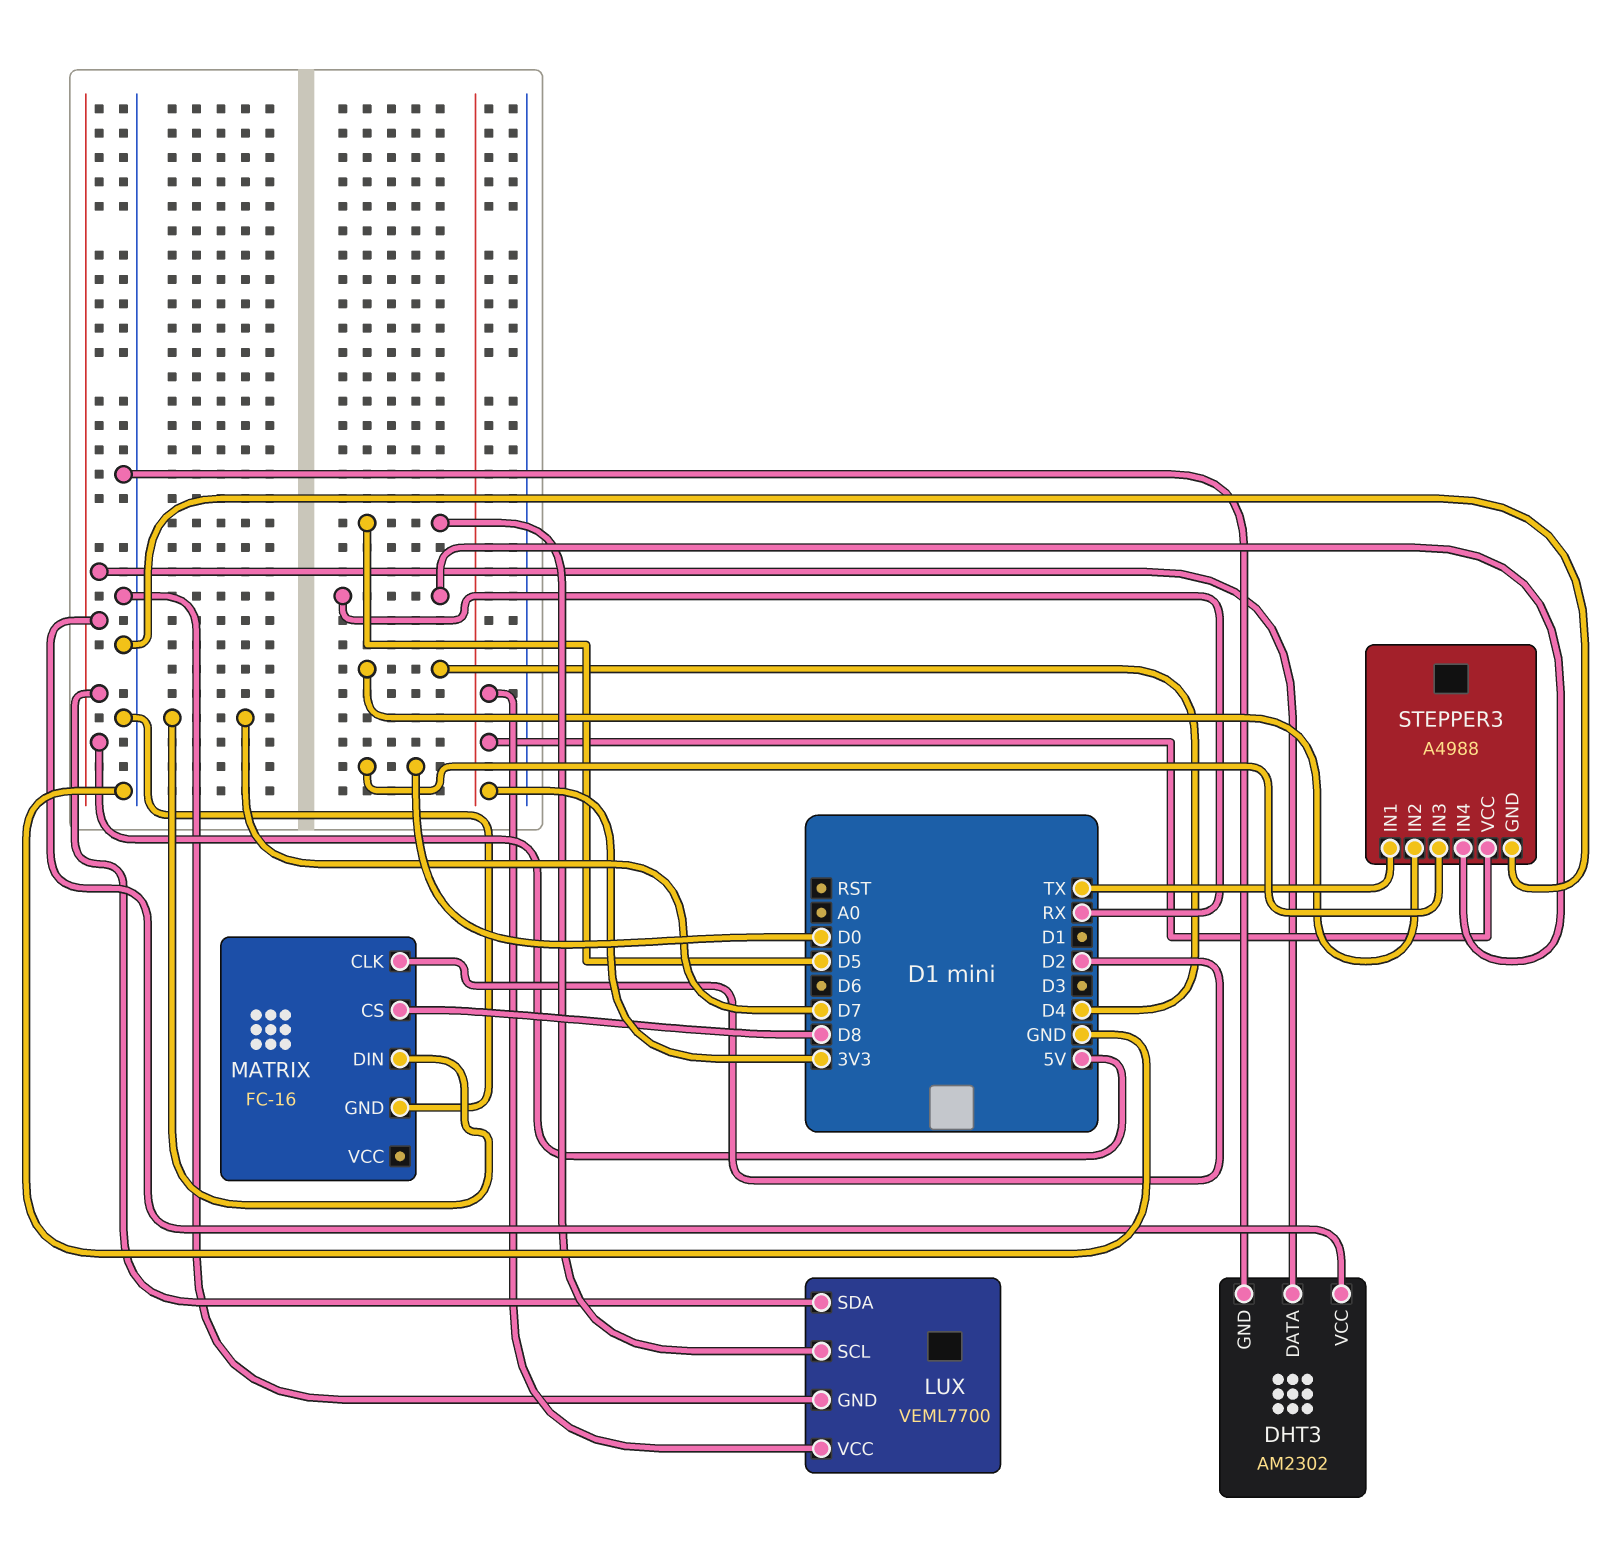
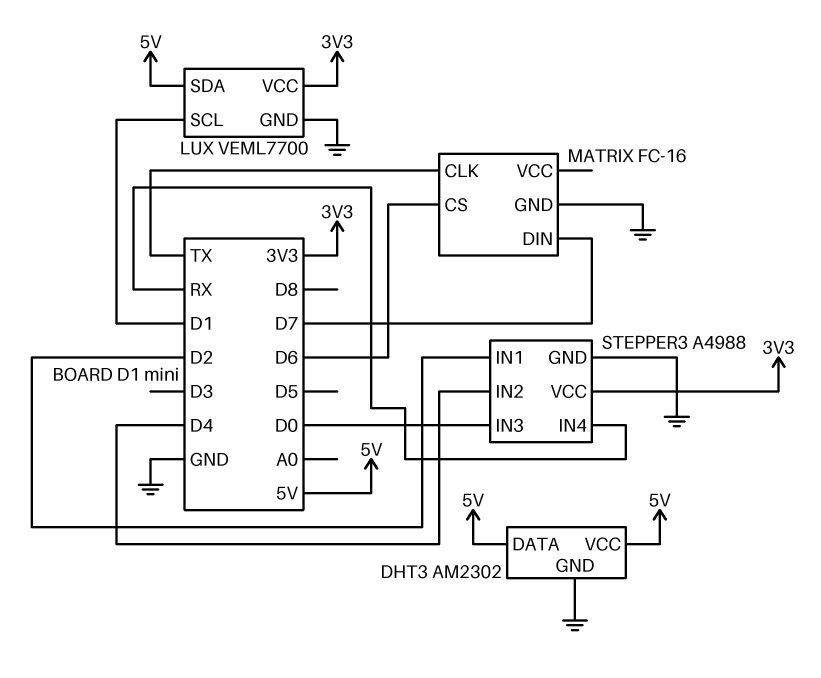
LUX pin SCL: D5 -> D1
MATRIX pin CLK: D2 -> TX
MATRIX pin CS: D8 -> D6
STEPPER3 pin IN1: TX -> D2

